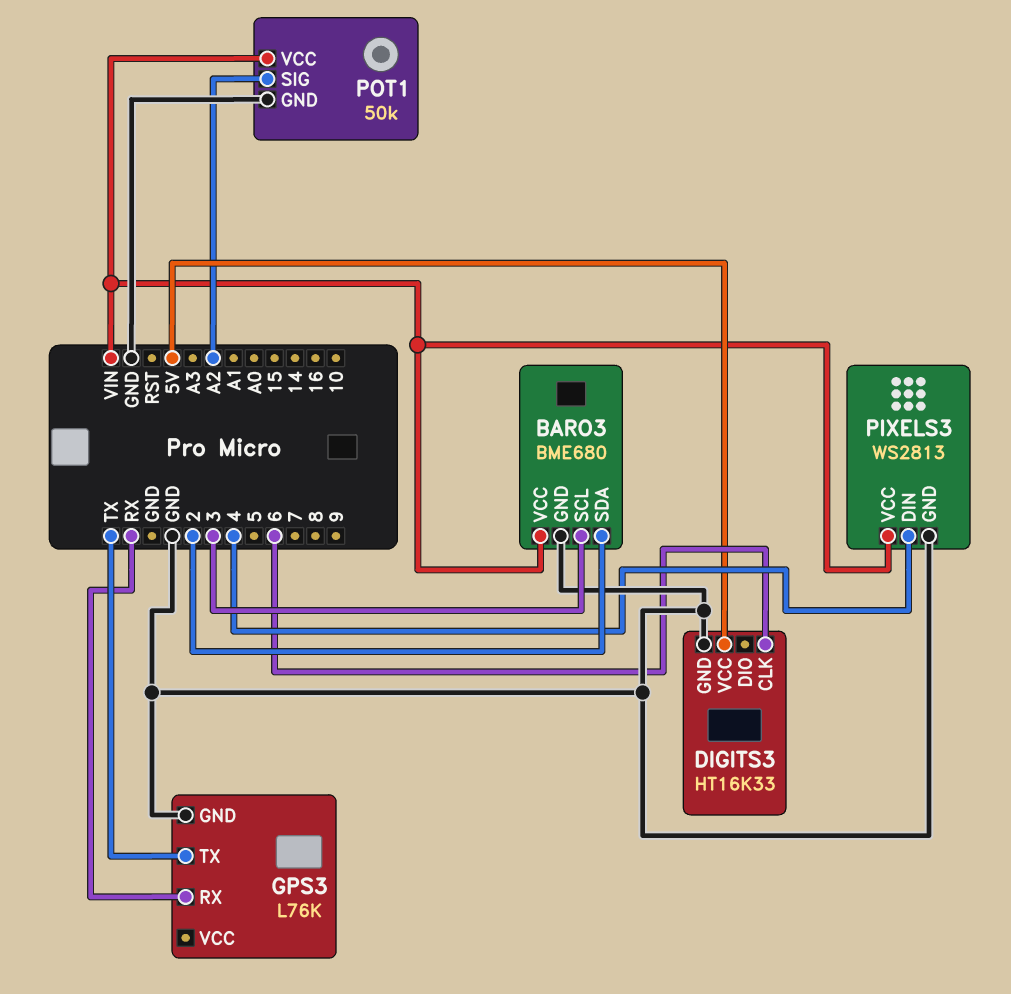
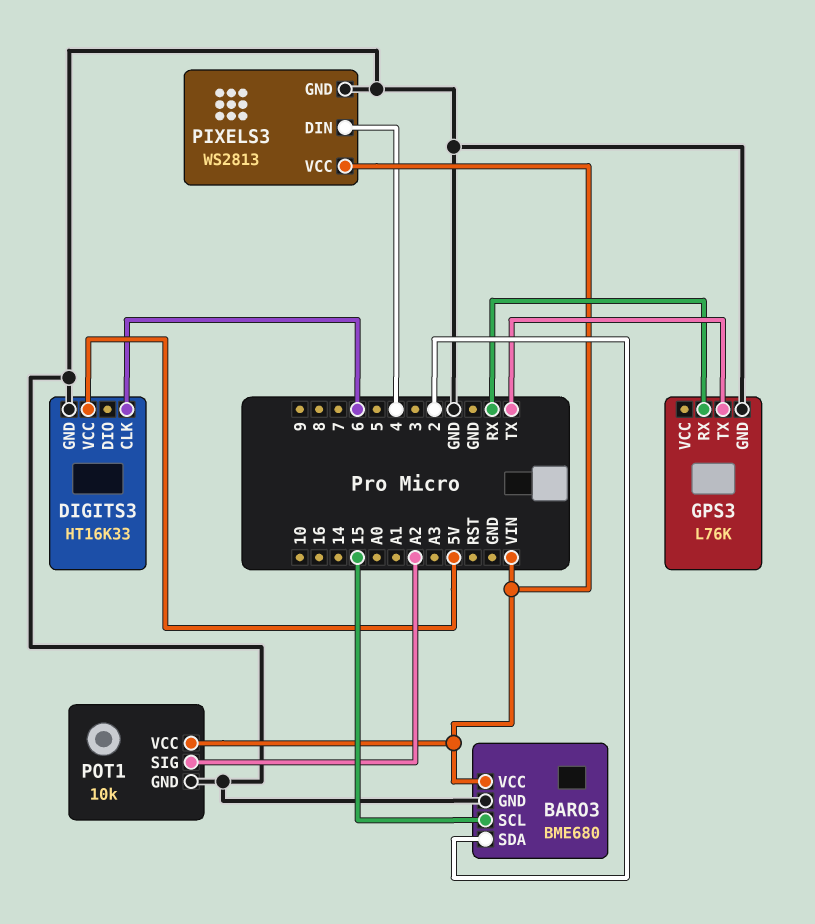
BARO3 pin SCL: 3 -> 15
POT1: 50k -> 10k

